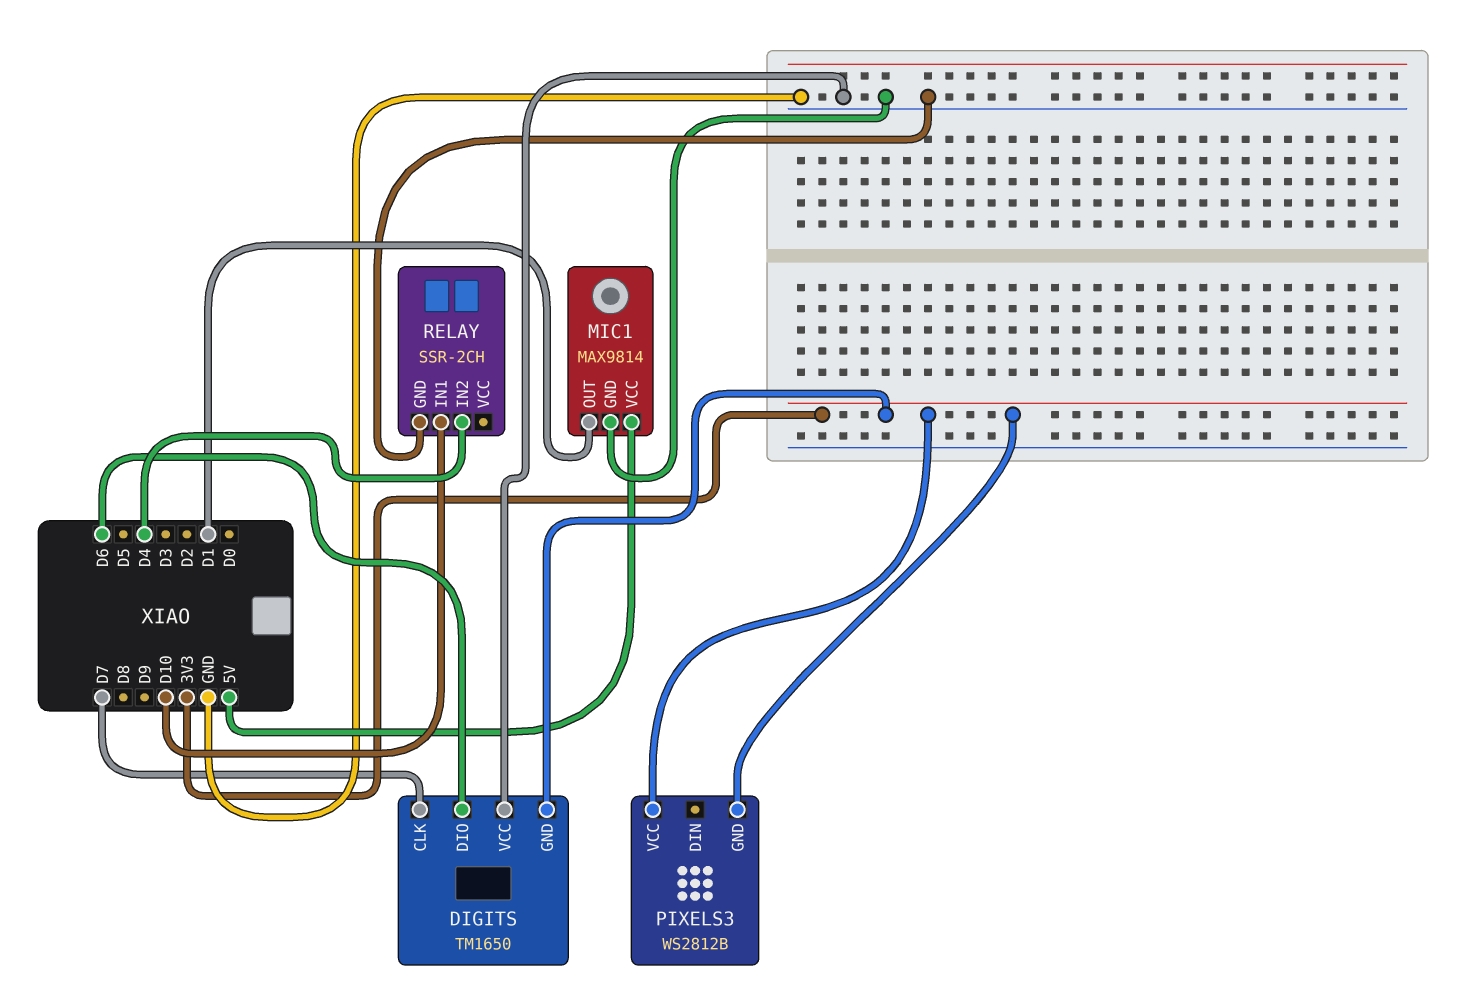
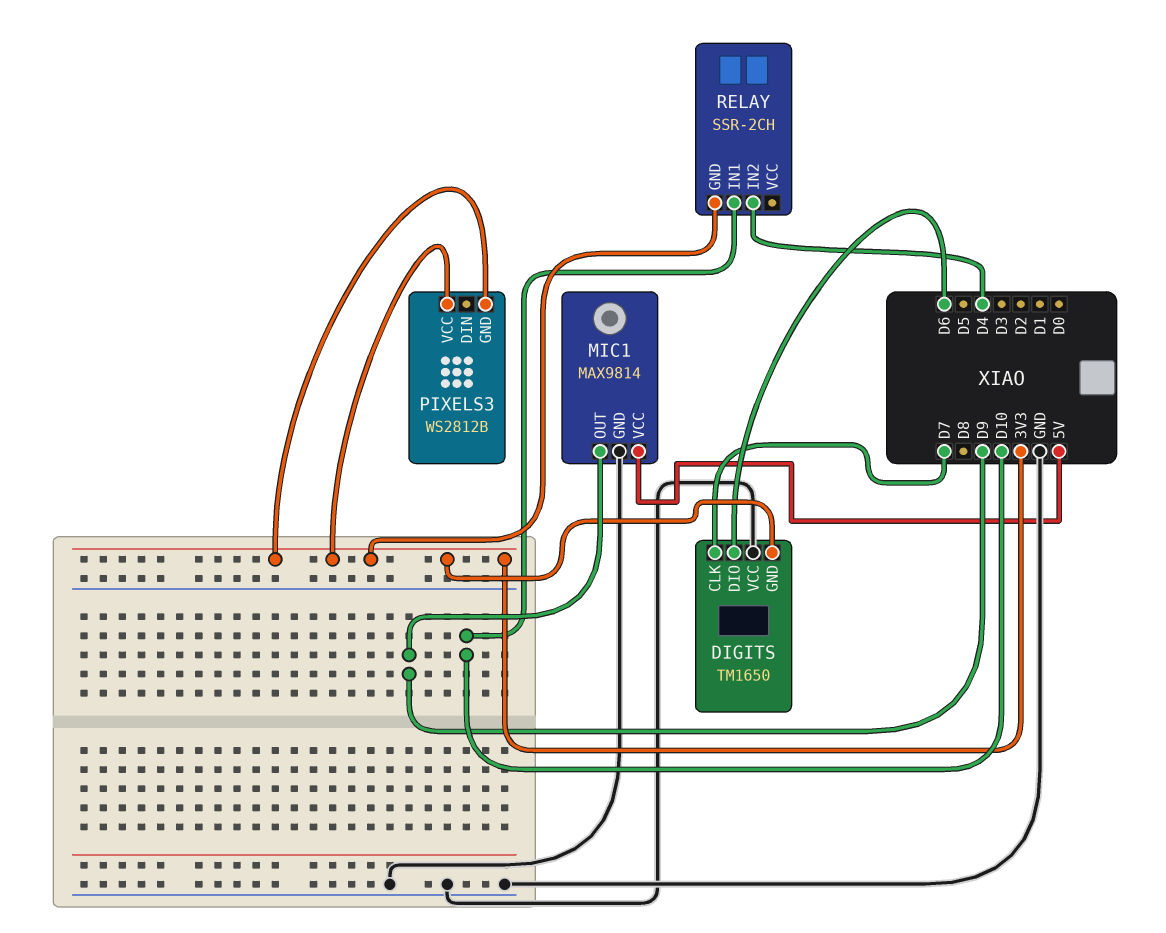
MIC1 pin OUT: D1 -> D9
RELAY pin GND: GND -> 3V3

